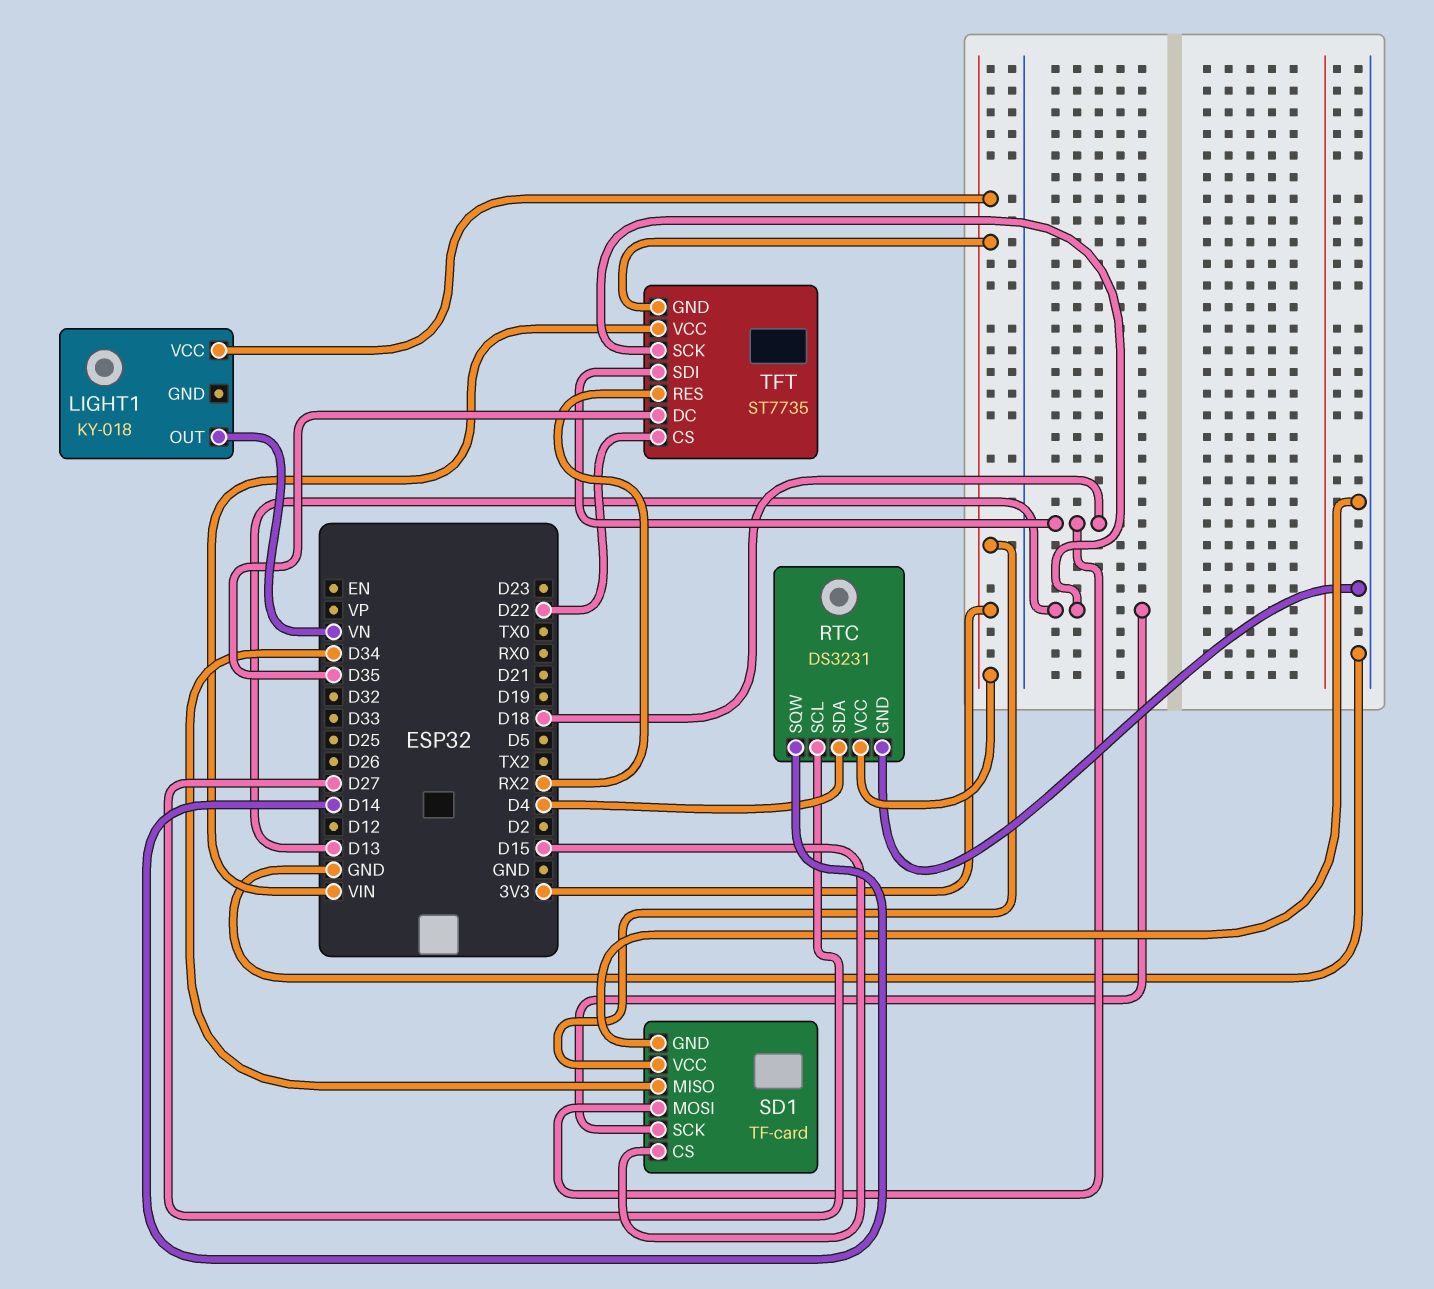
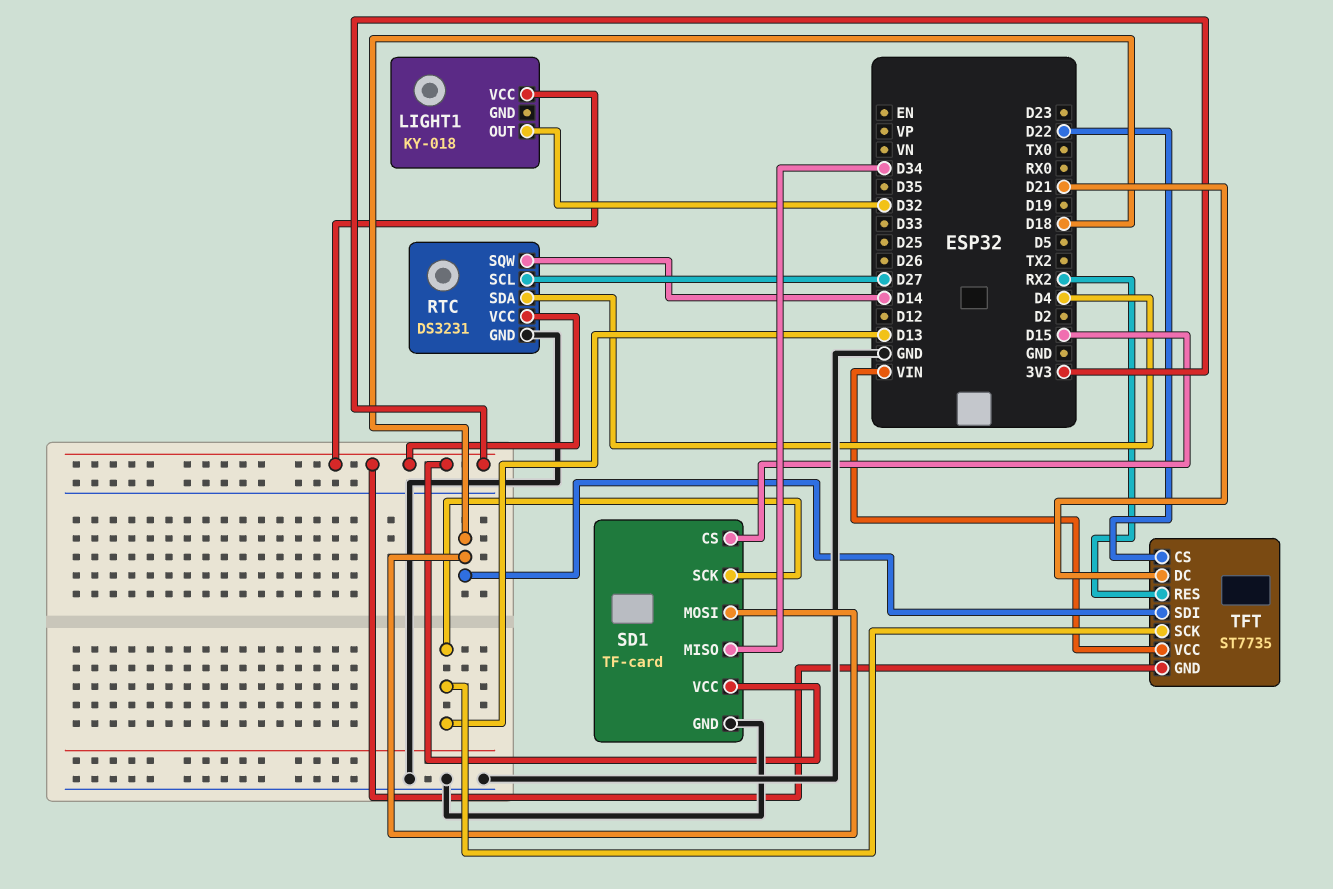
LIGHT1 pin OUT: VN -> D32
TFT pin DC: D35 -> D21

